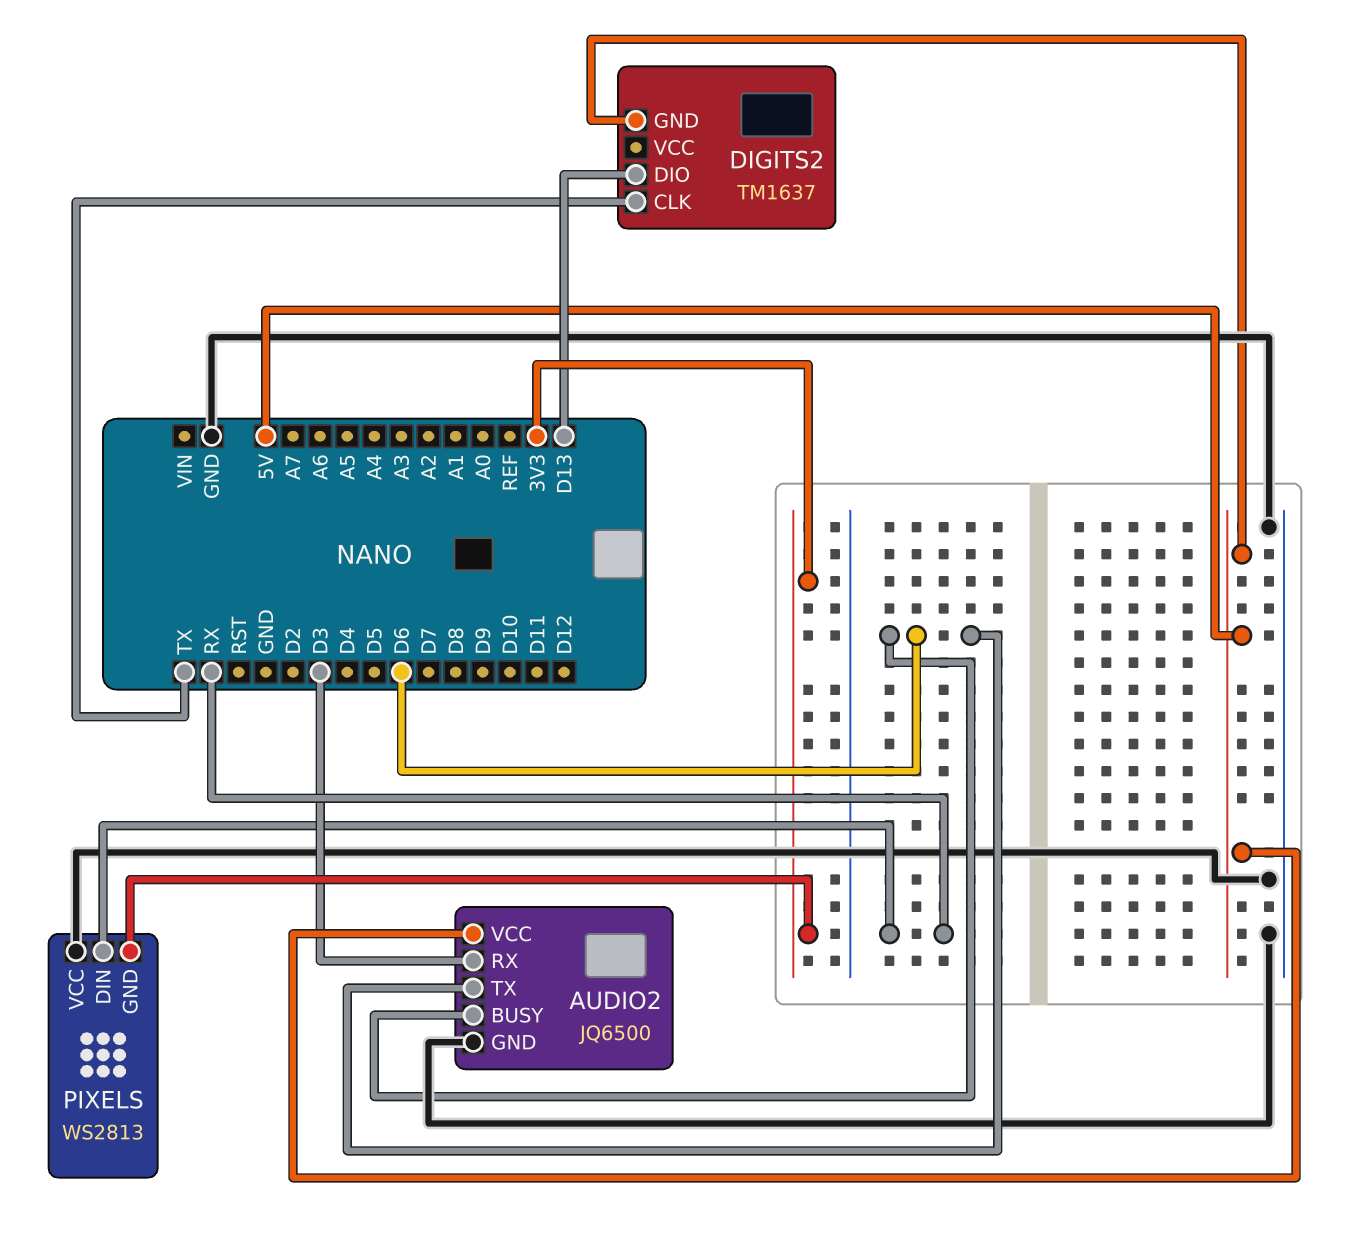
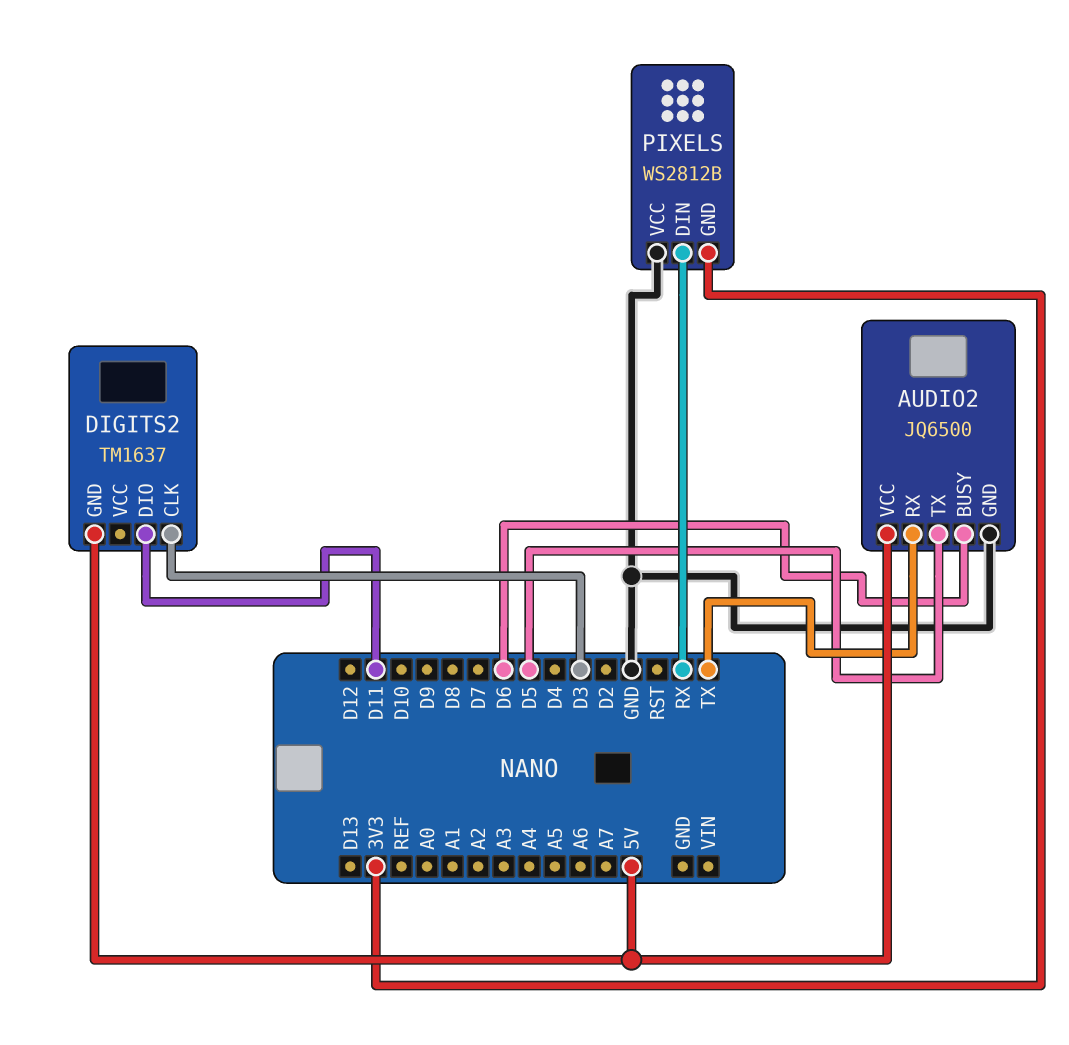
AUDIO2 pin RX: D3 -> TX
AUDIO2 pin TX: D6 -> D5
DIGITS2 pin CLK: TX -> D3
DIGITS2 pin DIO: D13 -> D11
PIXELS: WS2813 -> WS2812B

